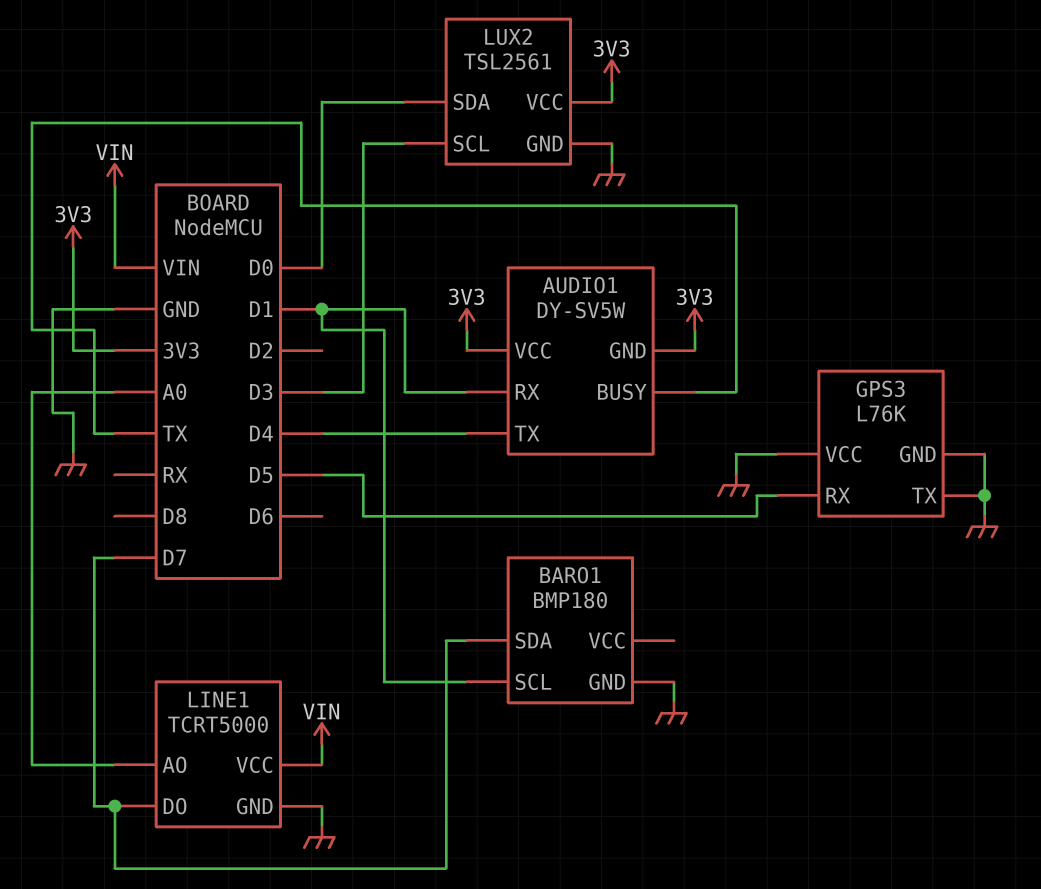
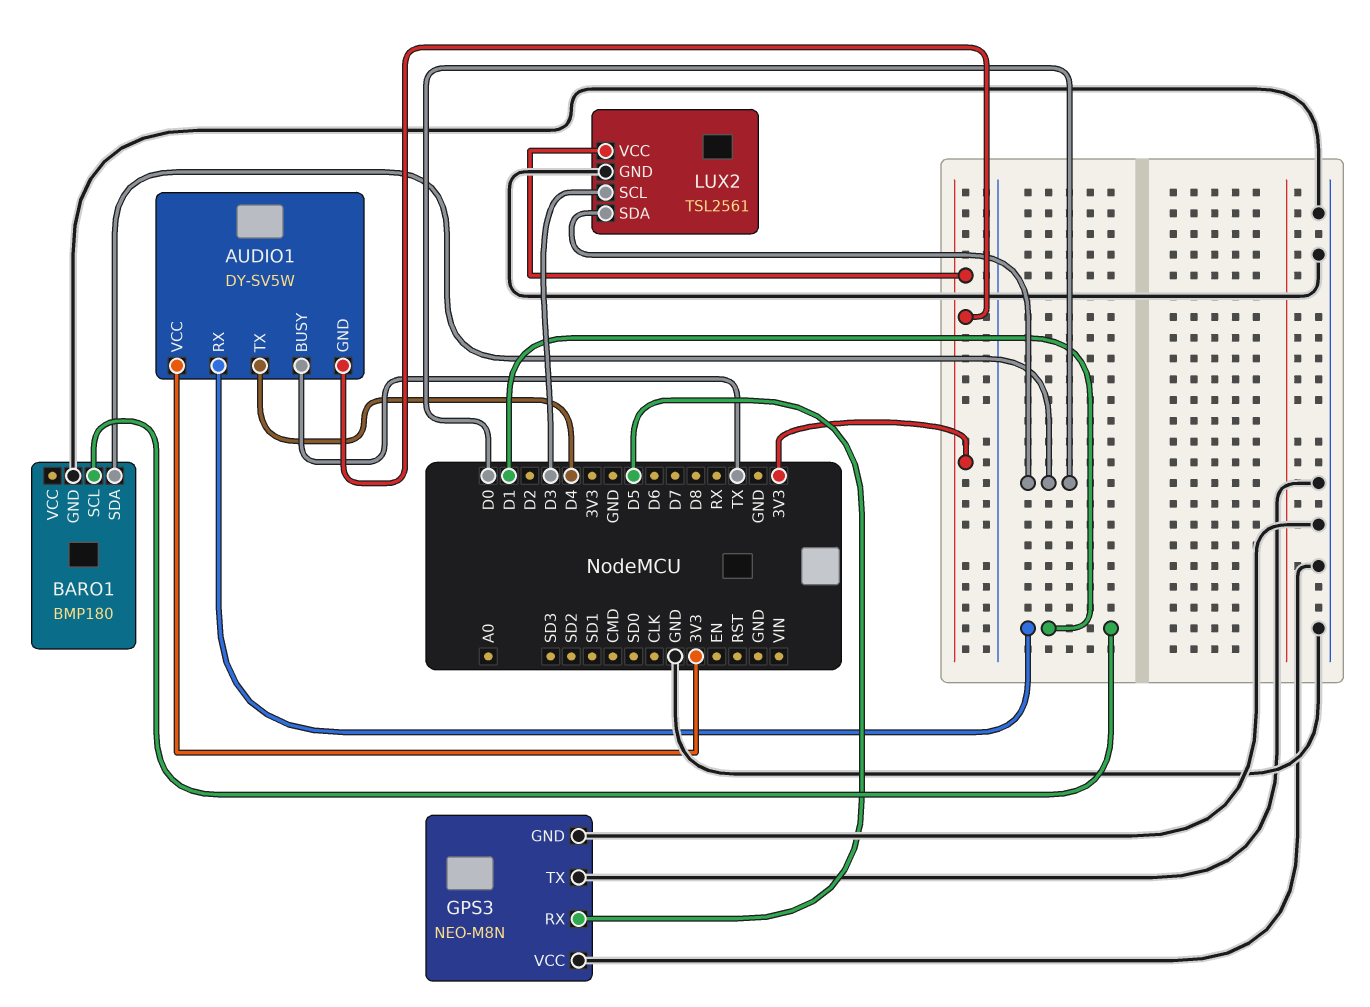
BARO1 pin SDA: D7 -> D0
GPS3: L76K -> NEO-M8N
LINE1: TCRT5000 -> none
LINE1 pin AO: A0 -> none
LINE1 pin DO: D7 -> none
LINE1 pin GND: GND -> none
LINE1 pin VCC: VIN -> none

